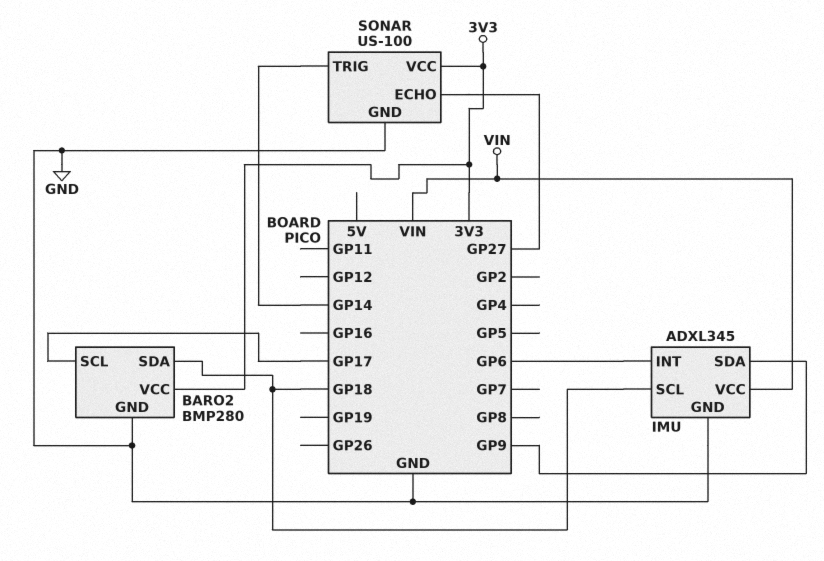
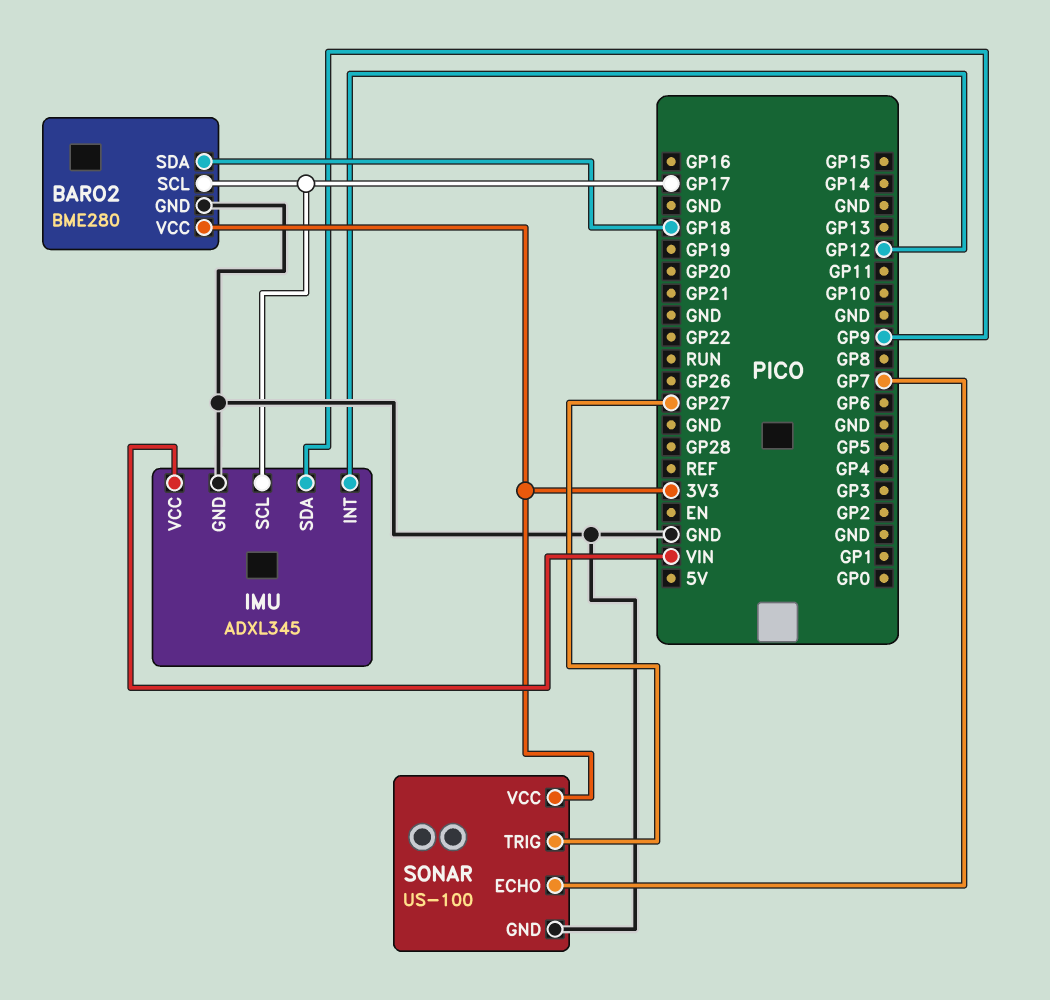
BARO2: BMP280 -> BME280
IMU pin INT: GP6 -> GP12
IMU pin SCL: GP18 -> GP17
SONAR pin ECHO: GP27 -> GP7
SONAR pin TRIG: GP14 -> GP27

